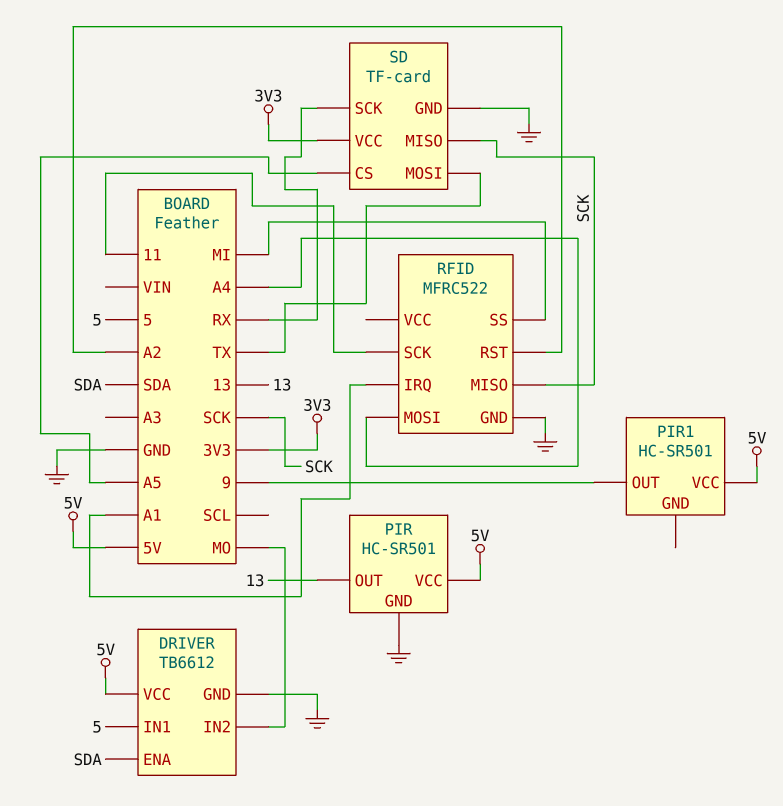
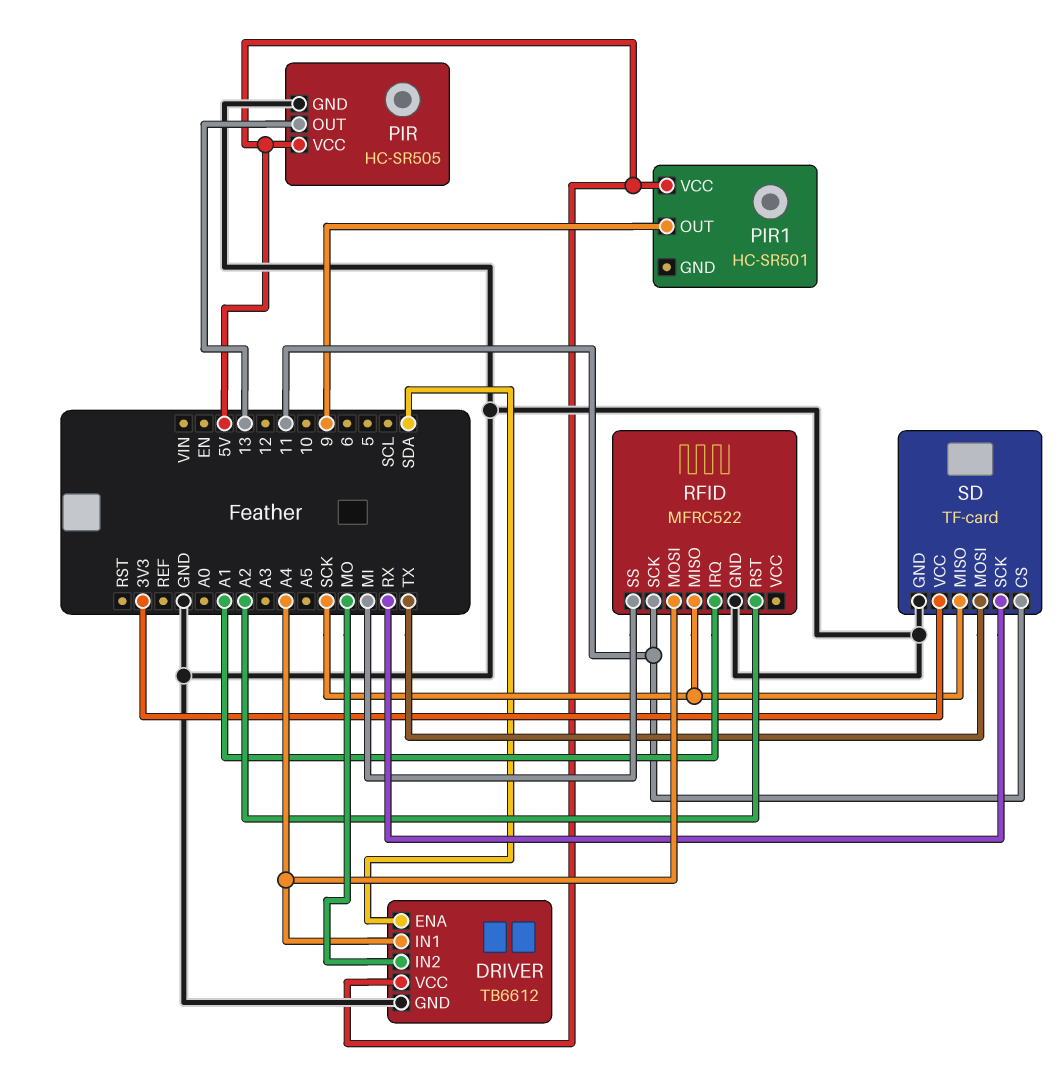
DRIVER pin IN1: 5 -> A4
PIR: HC-SR501 -> HC-SR505
SD pin CS: A5 -> 11

